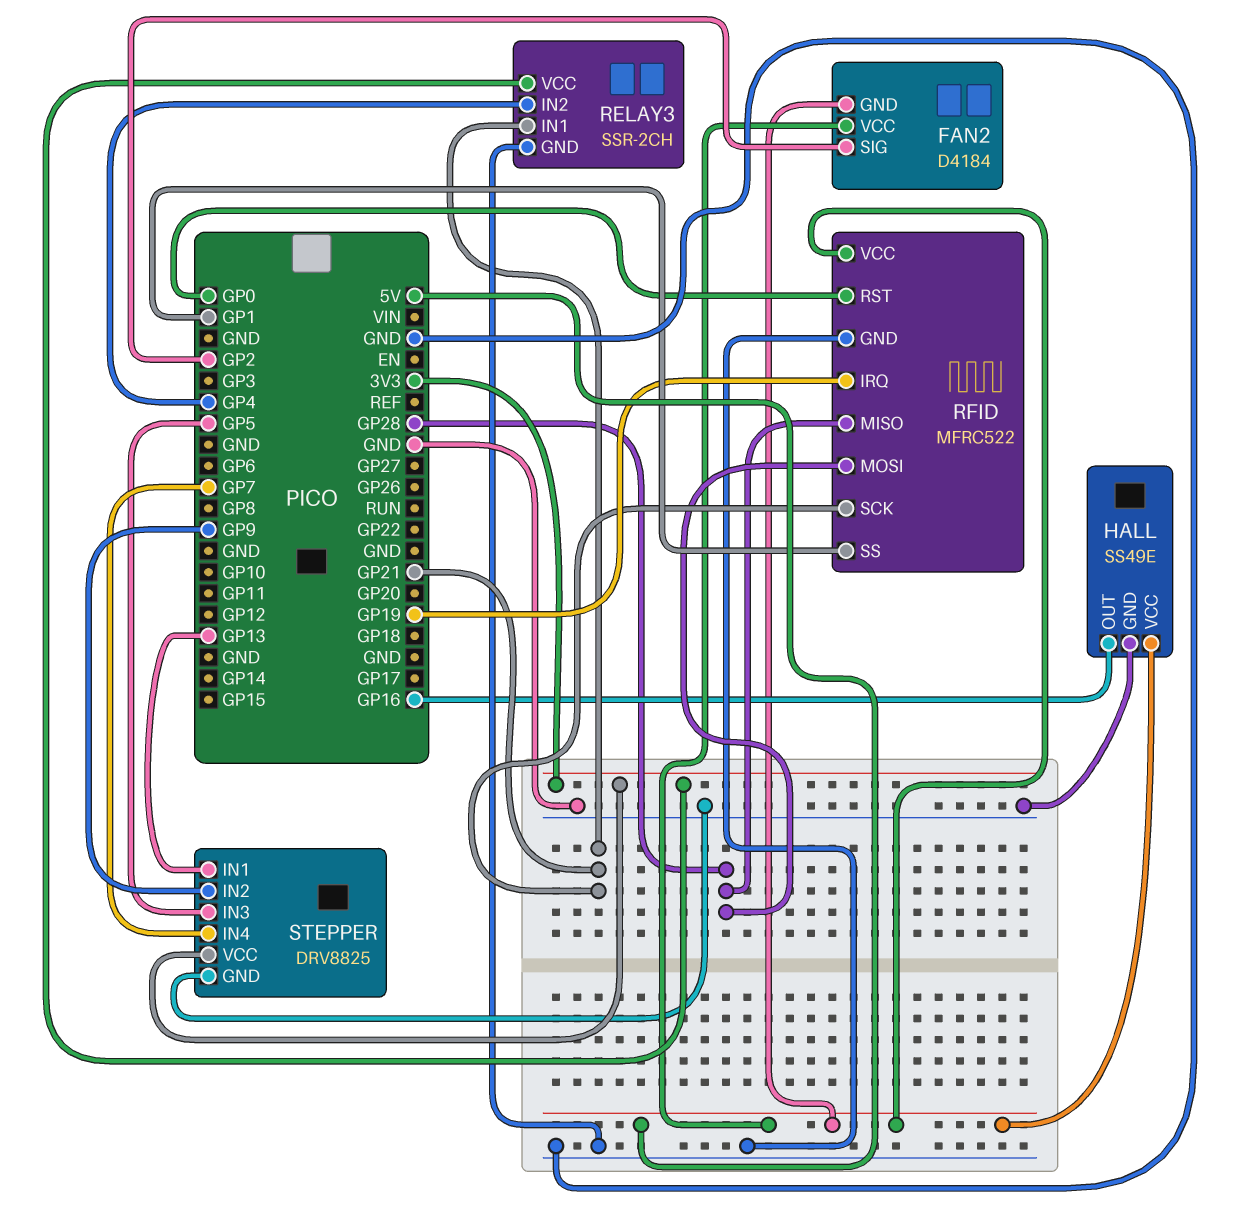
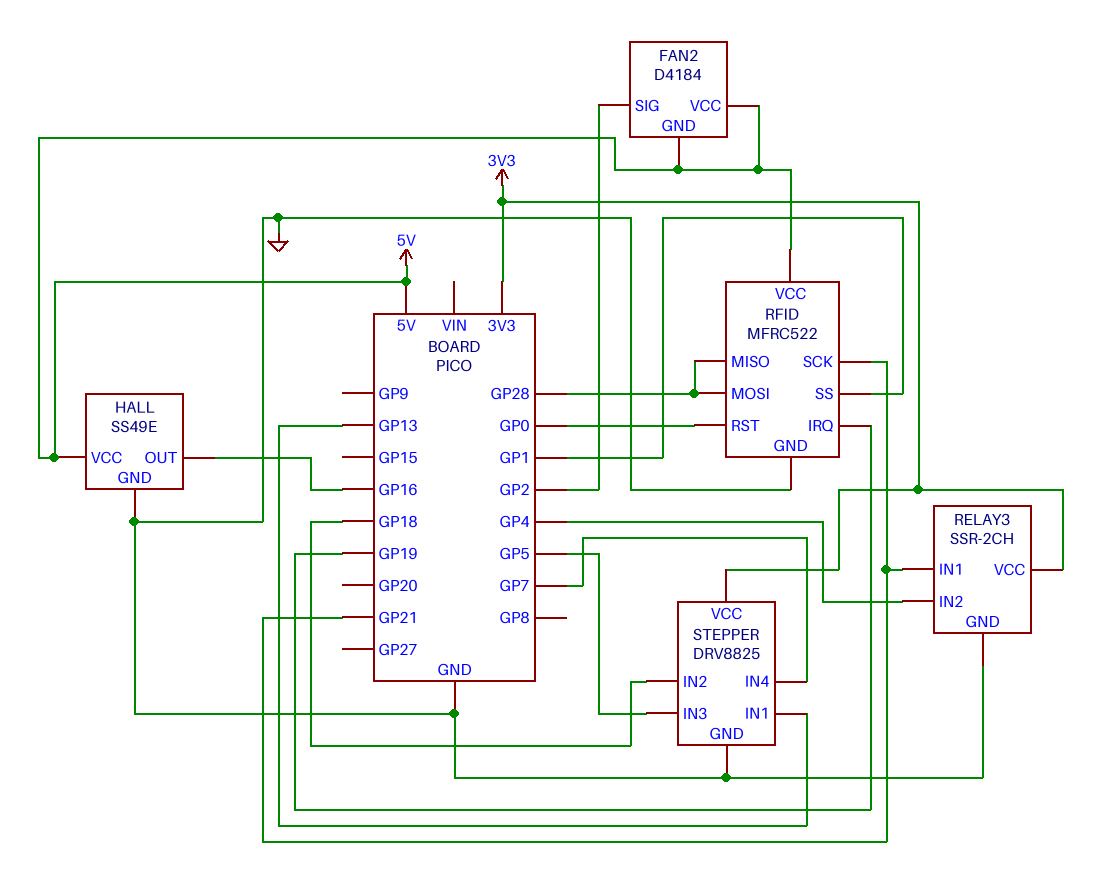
STEPPER pin IN2: GP9 -> GP18

